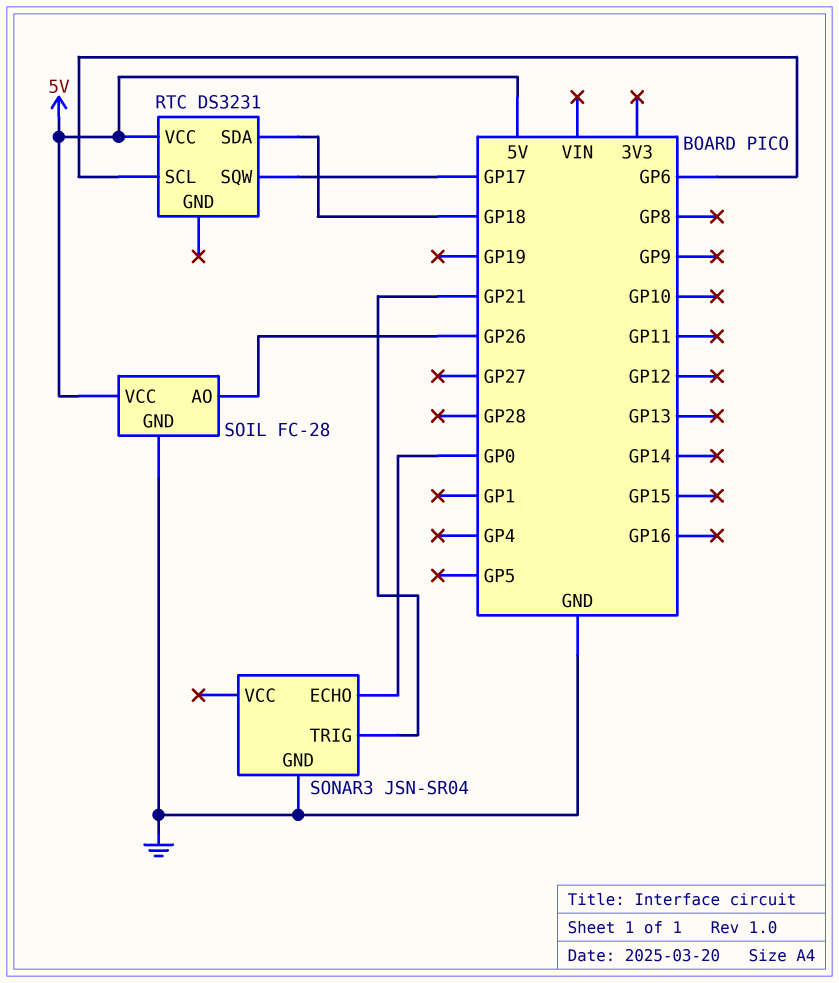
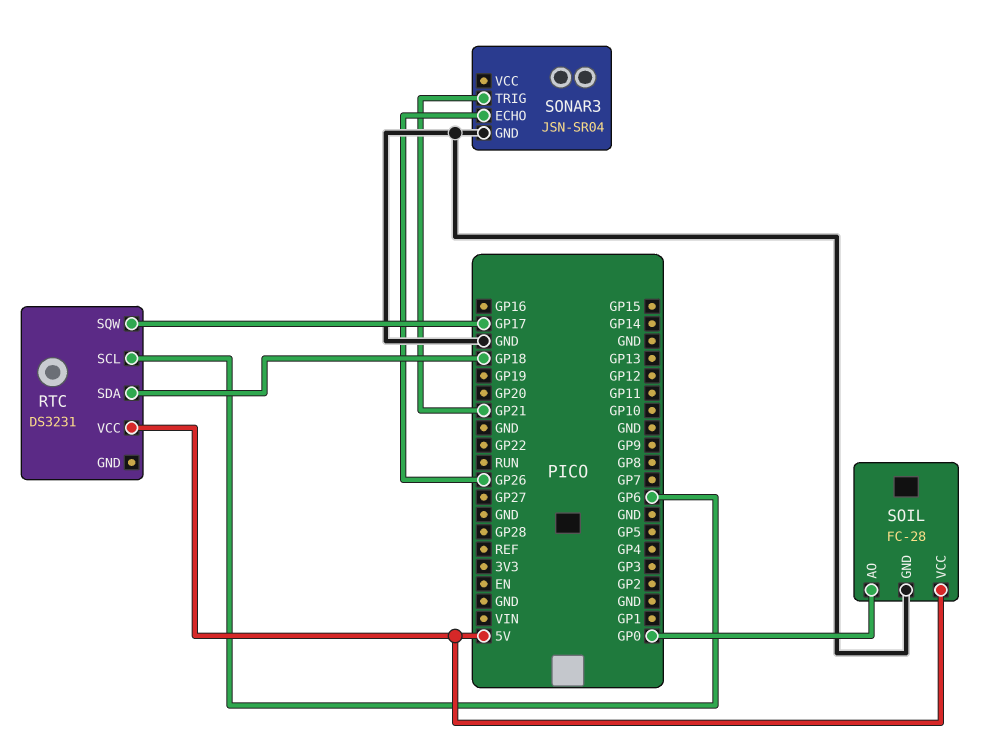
SOIL pin AO: GP26 -> GP0
SONAR3 pin ECHO: GP0 -> GP26

